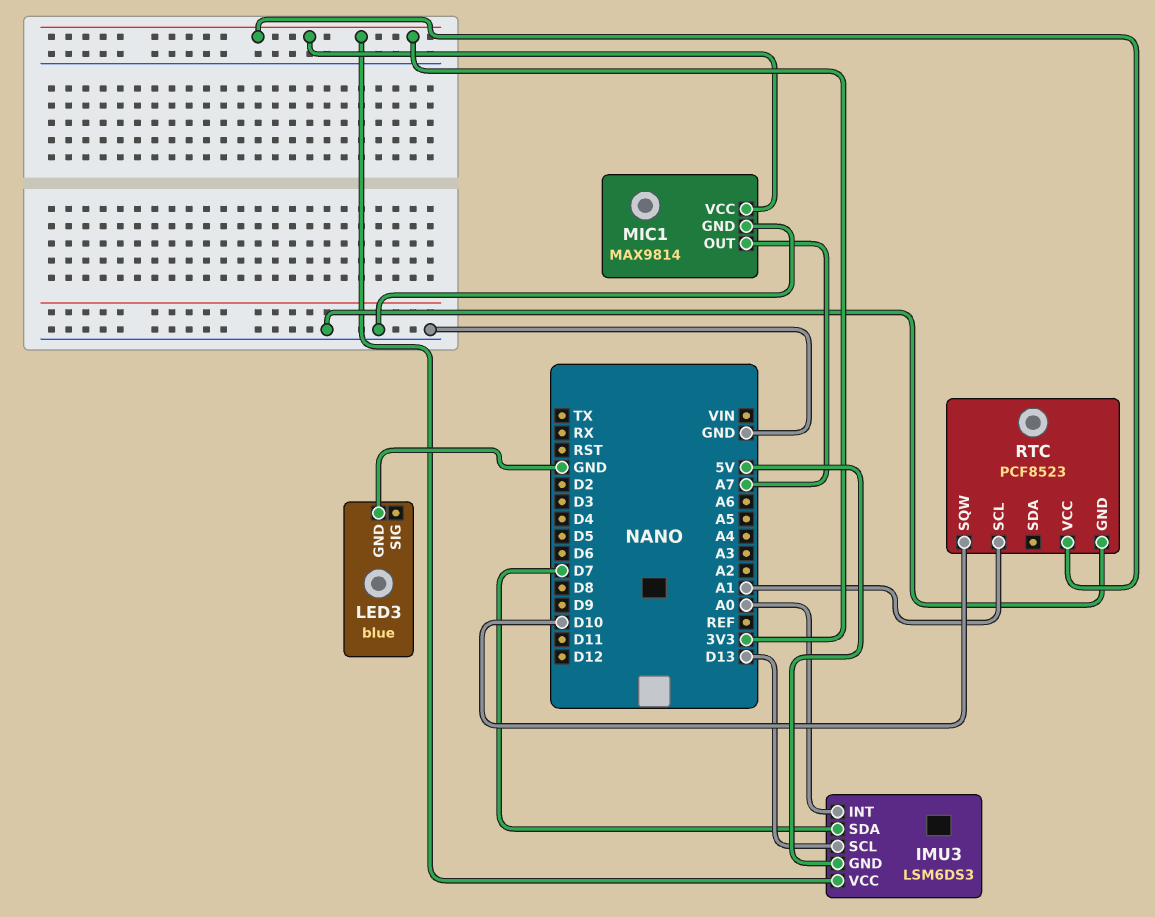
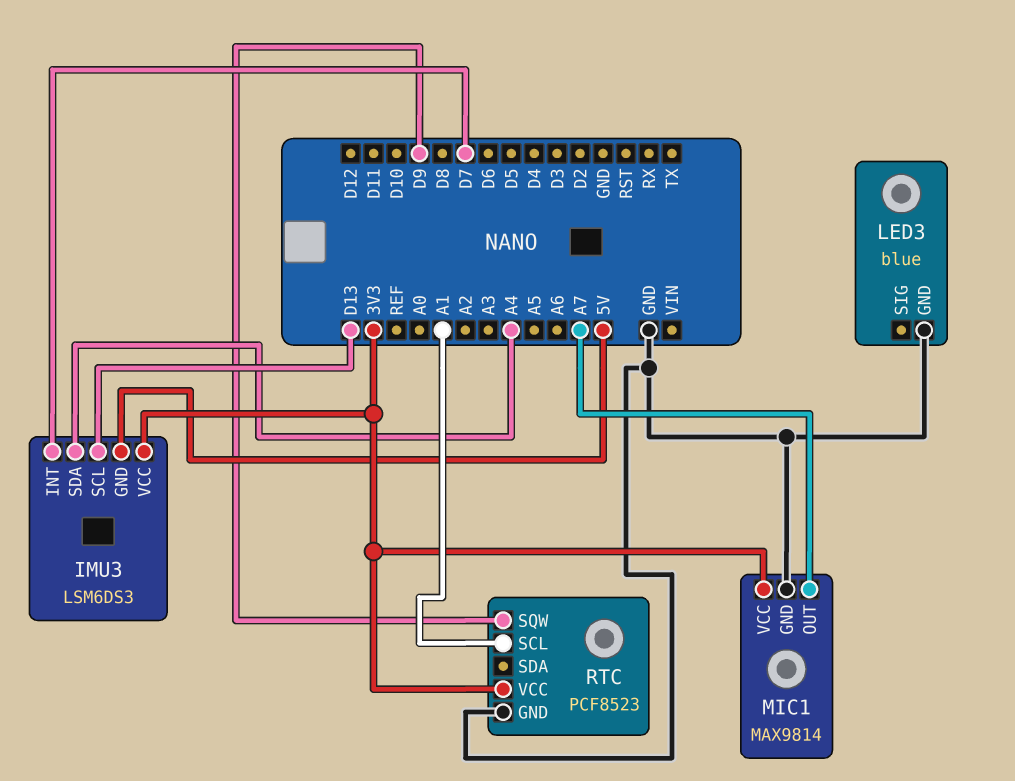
IMU3 pin INT: A0 -> D7
IMU3 pin SDA: D7 -> A4
RTC pin SQW: D10 -> D9

